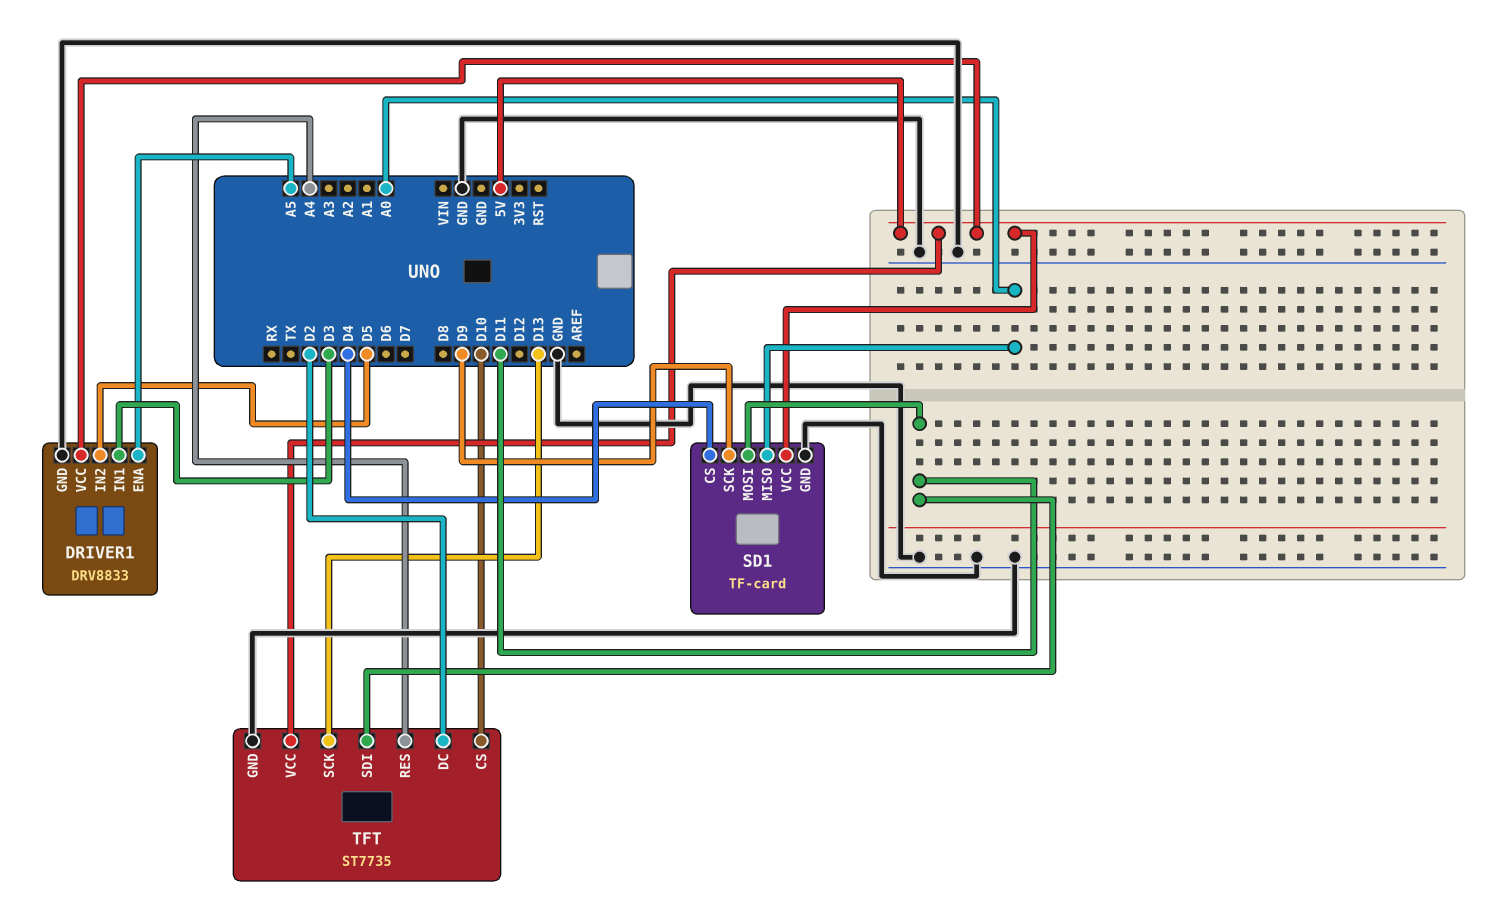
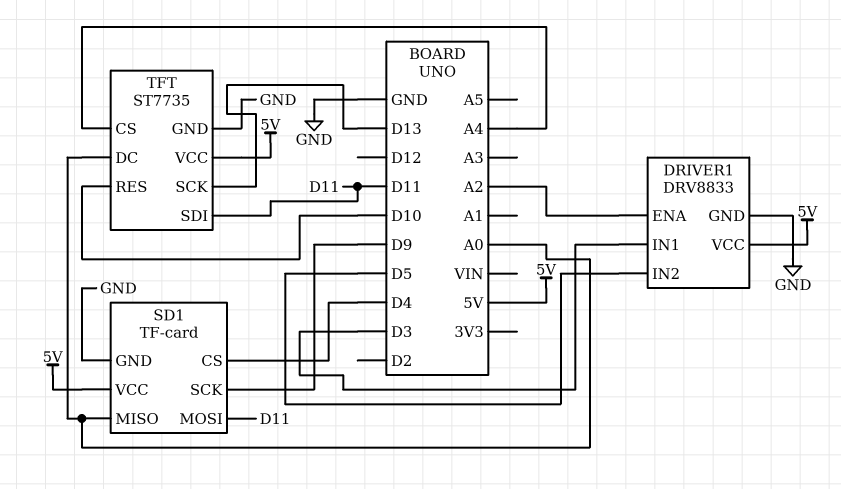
DRIVER1 pin ENA: A5 -> A2
TFT pin CS: D10 -> A4
TFT pin DC: D2 -> A0
TFT pin RES: A4 -> D10

